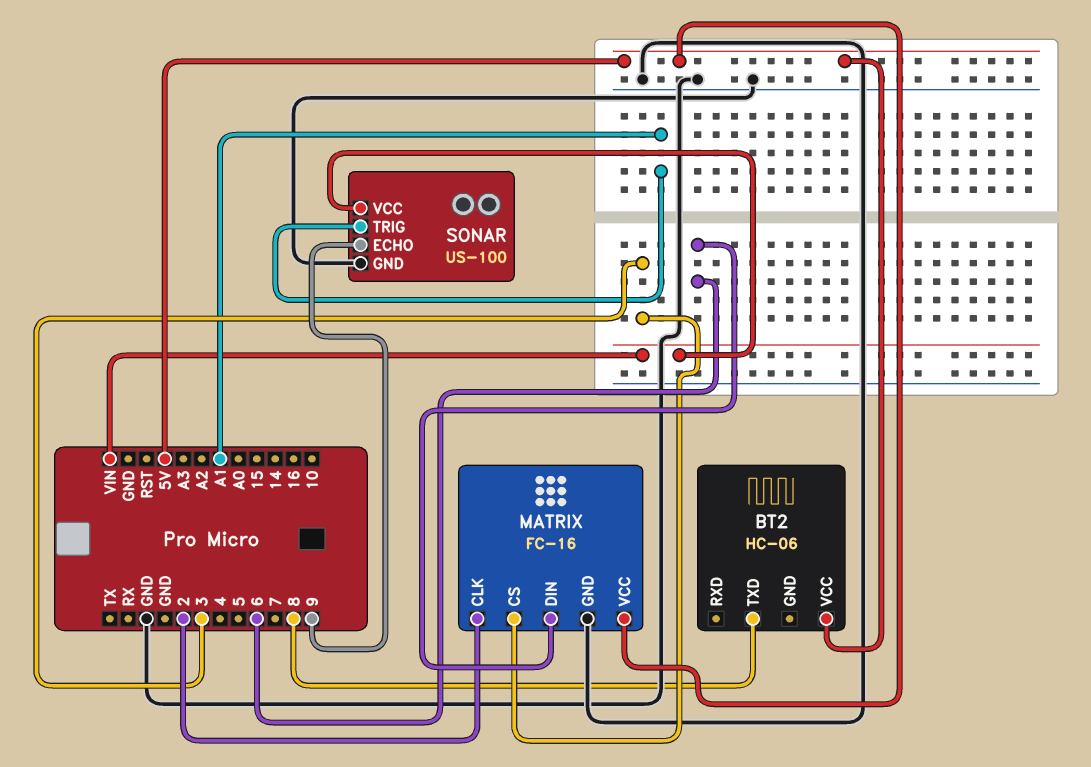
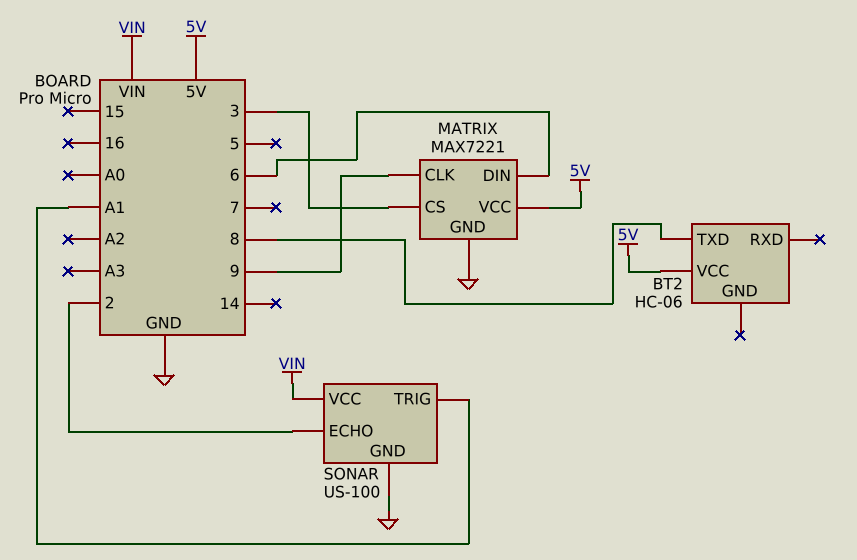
MATRIX: FC-16 -> MAX7221
MATRIX pin CLK: 2 -> 9
SONAR pin ECHO: 9 -> 2

